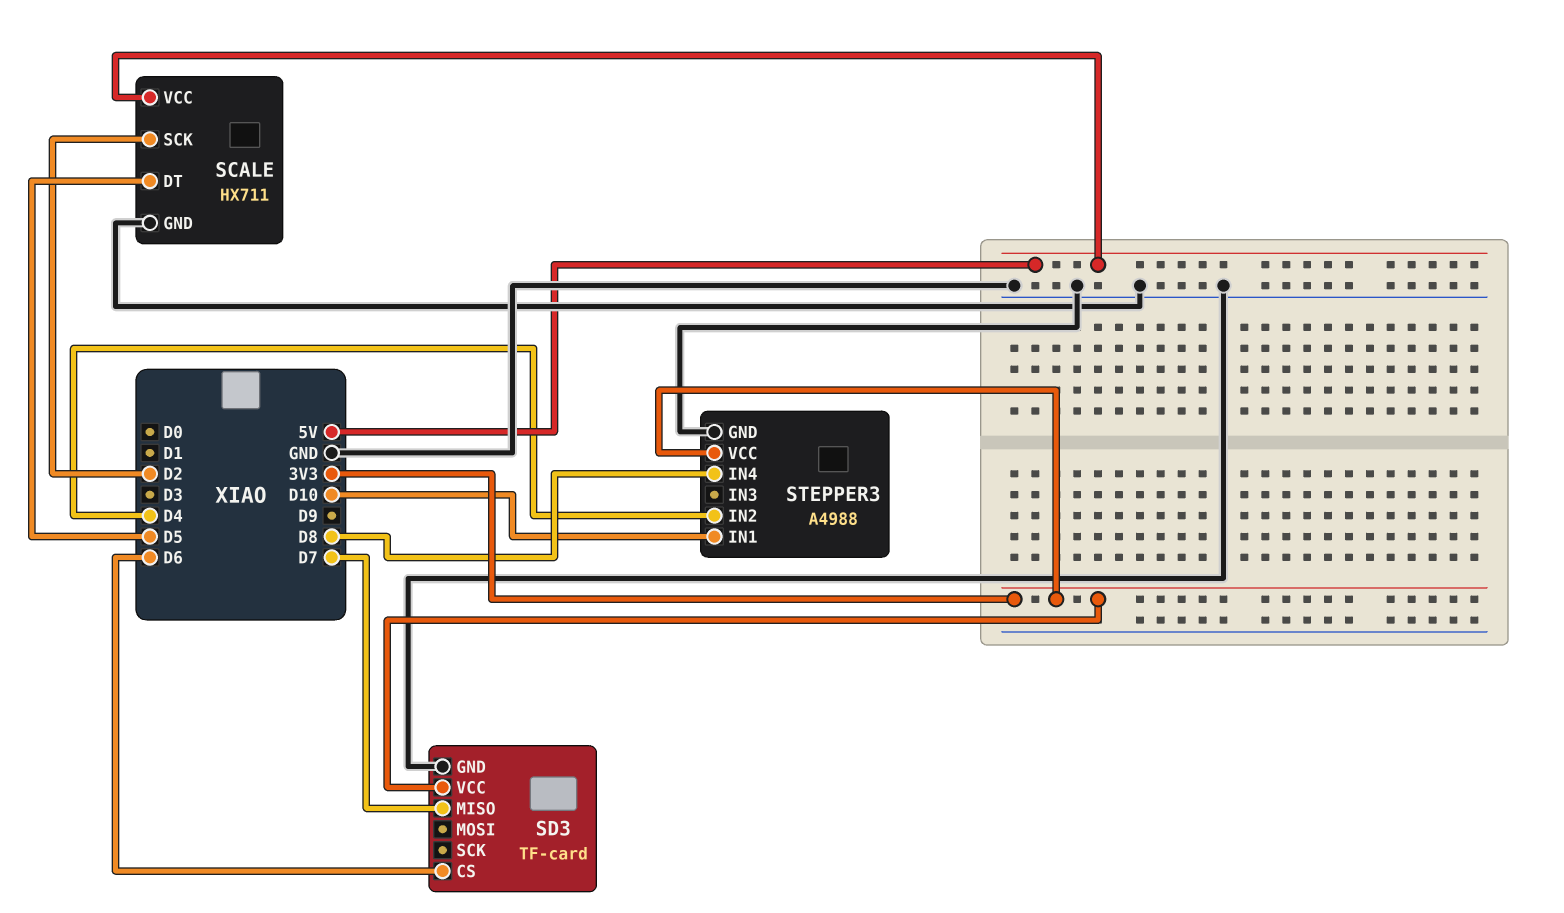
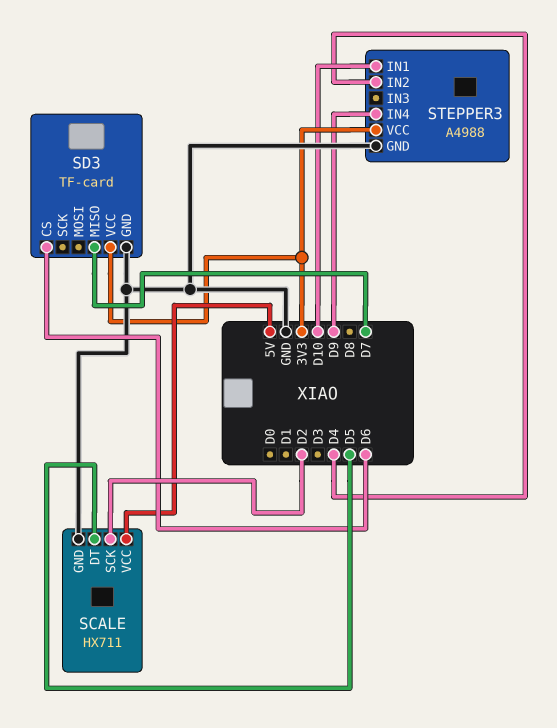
STEPPER3 pin IN4: D8 -> D9

